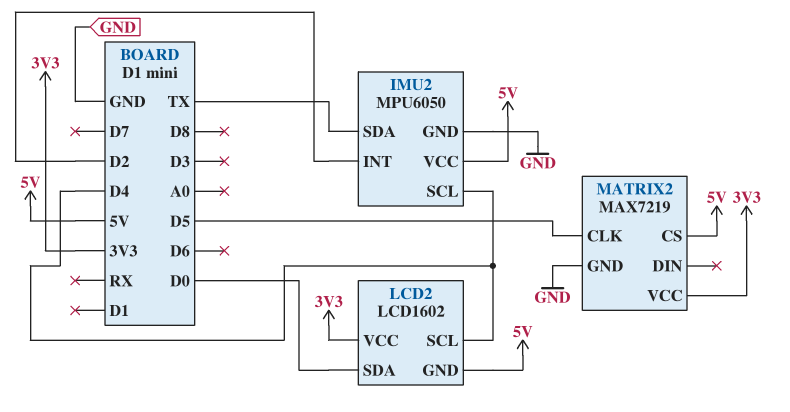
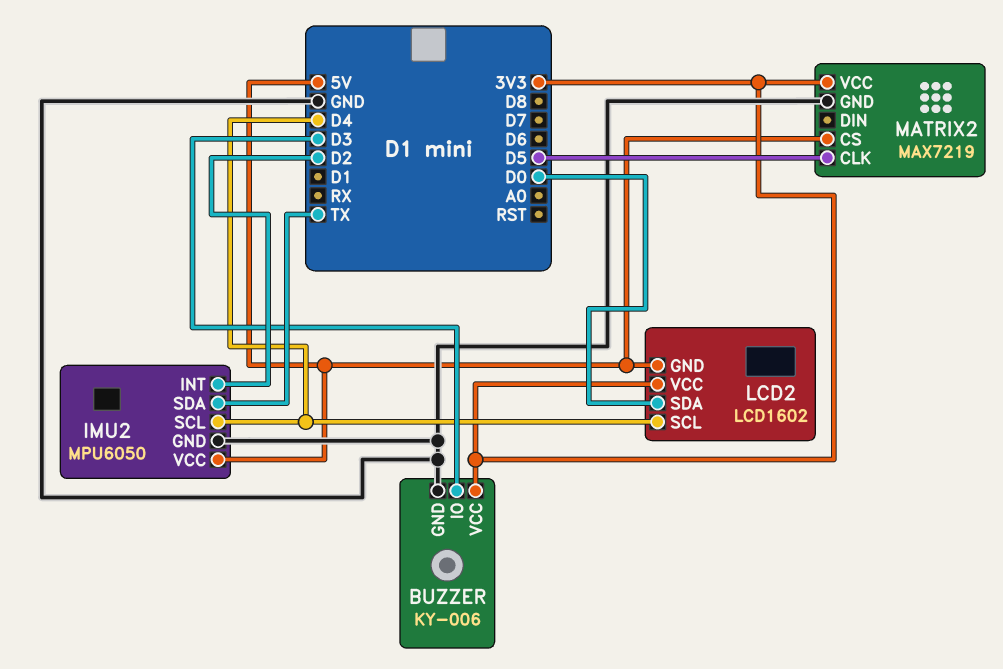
BUZZER: none -> KY-006
BUZZER pin GND: none -> GND
BUZZER pin IO: none -> D3
BUZZER pin VCC: none -> 3V3

